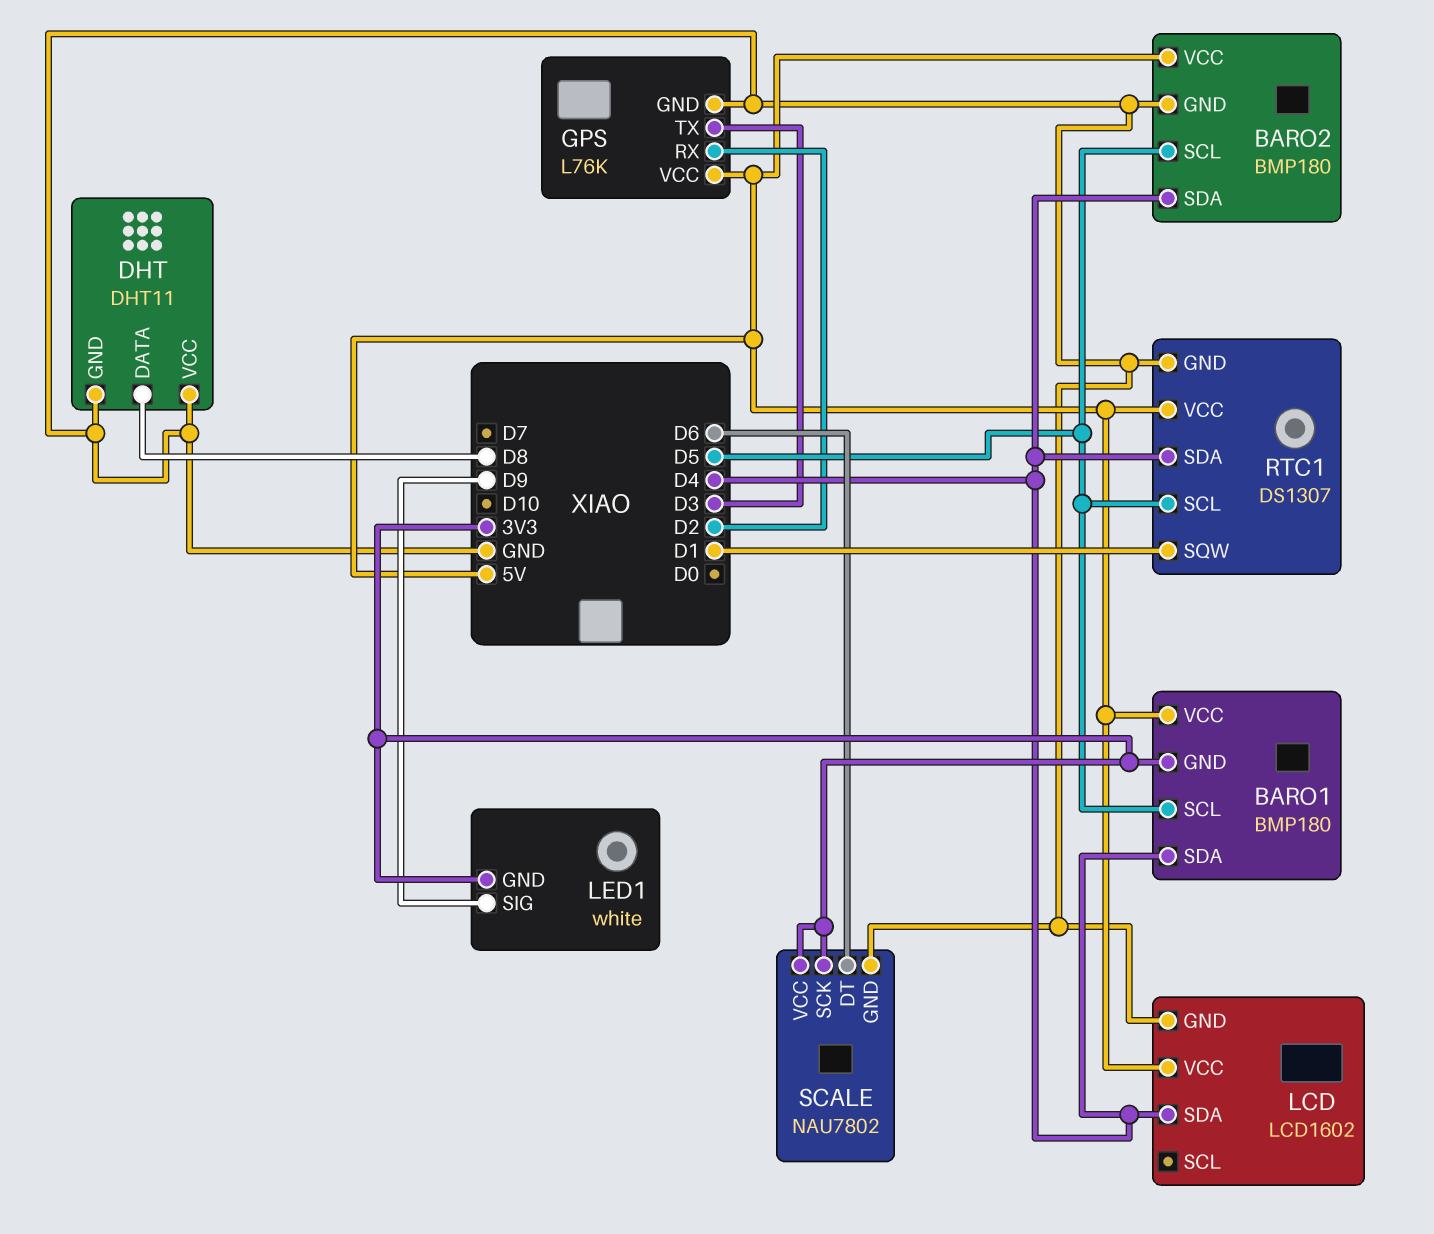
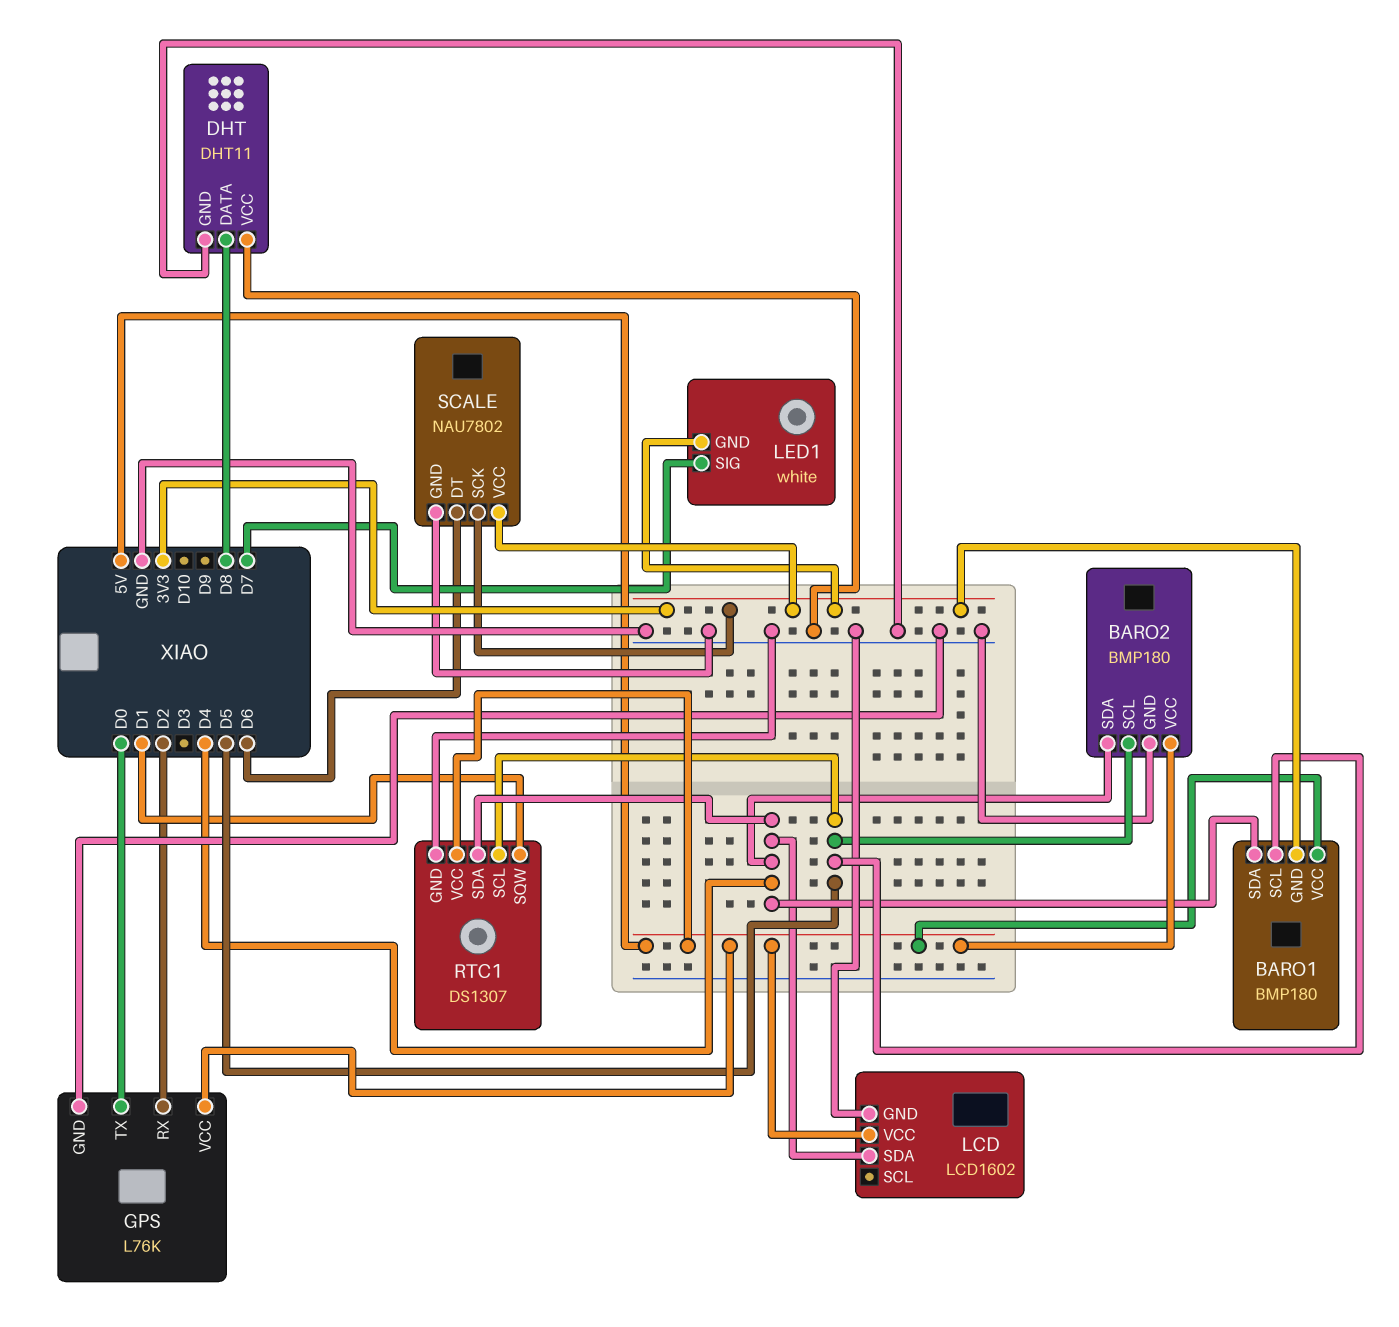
GPS pin TX: D3 -> D0
LED1 pin SIG: D9 -> D7

